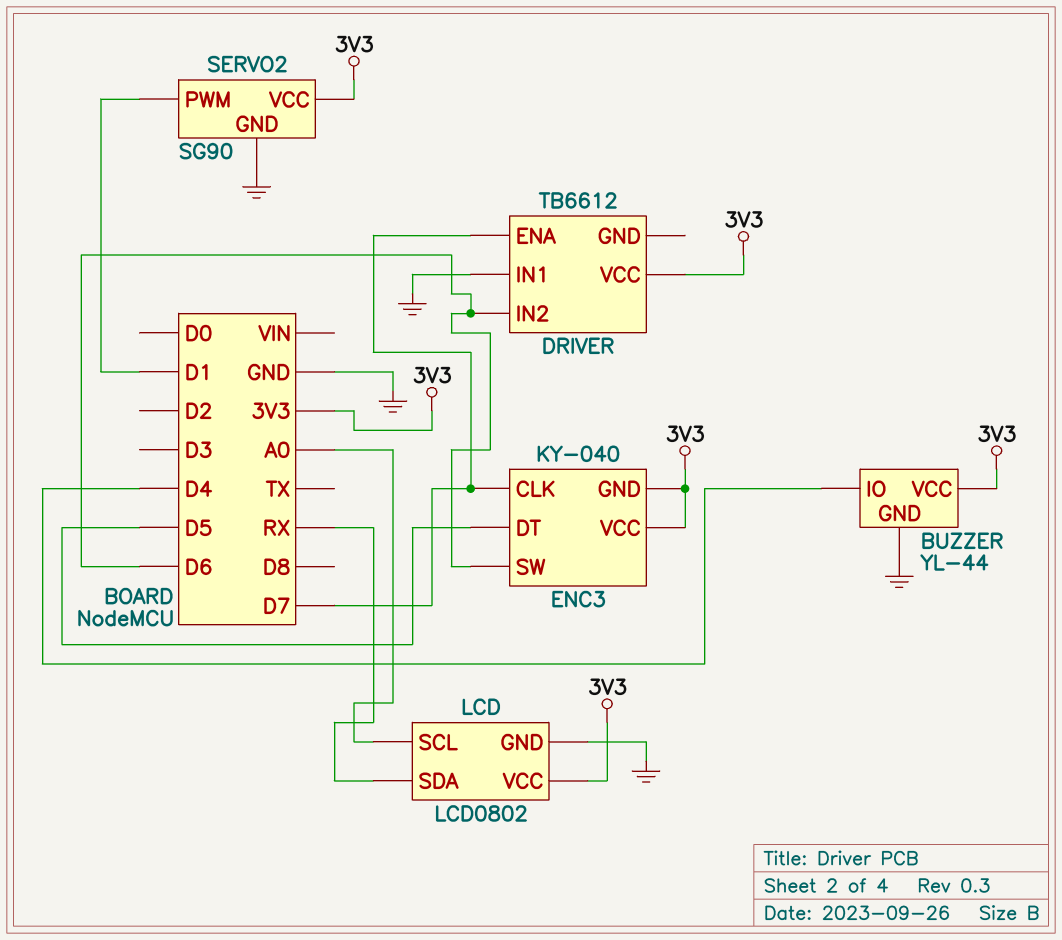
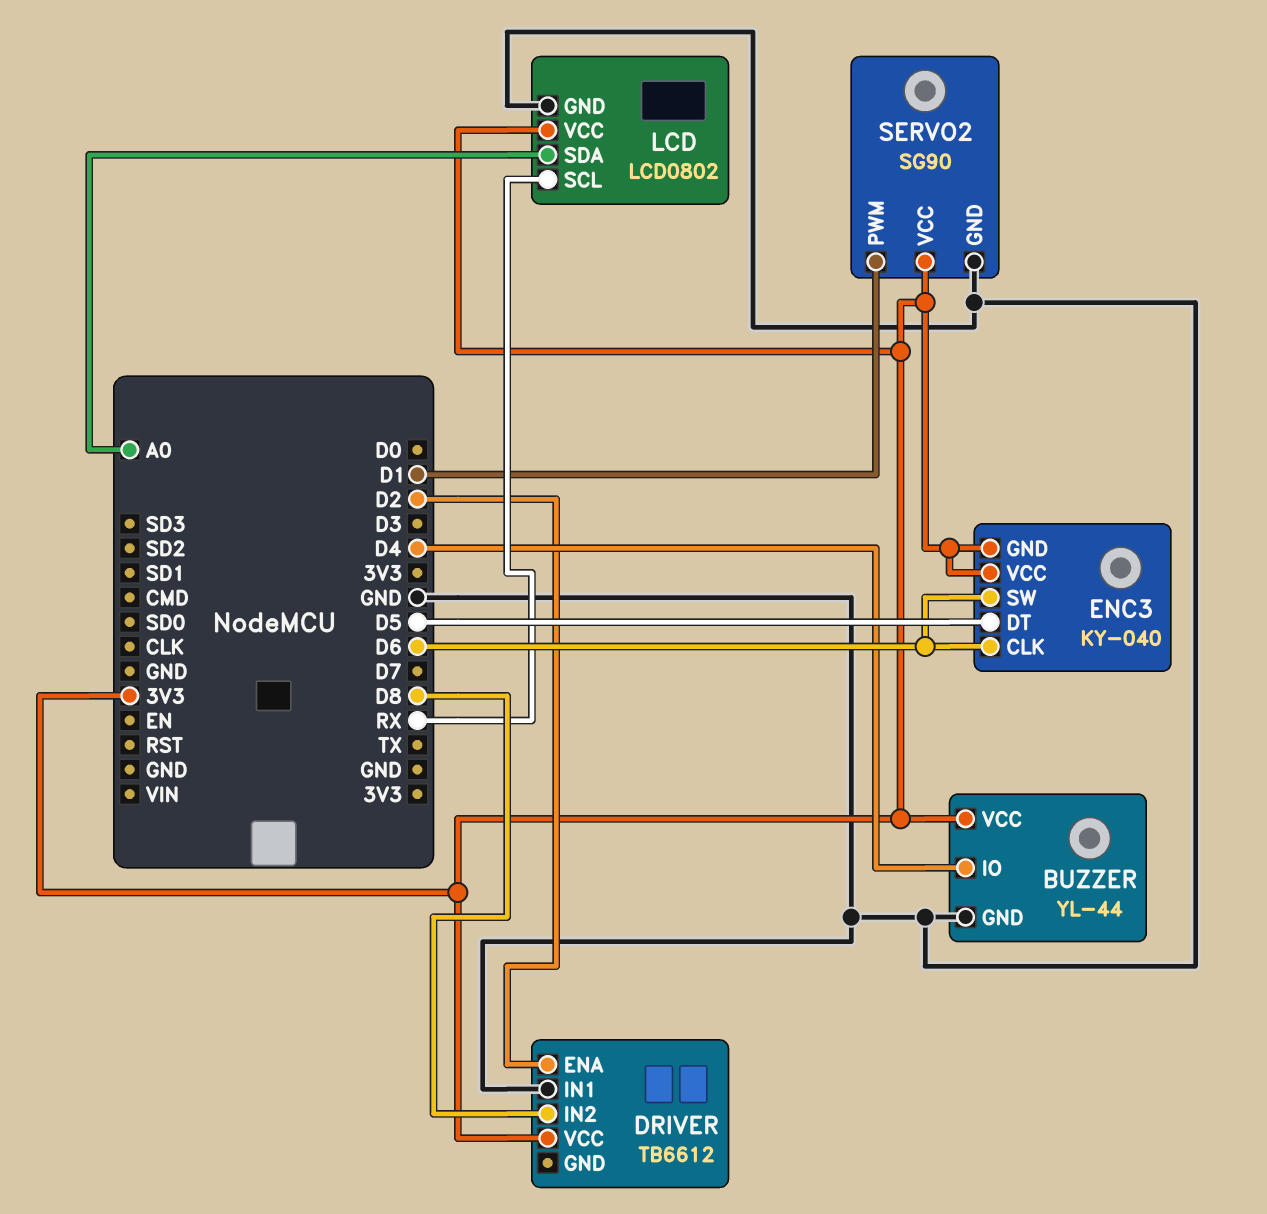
DRIVER pin ENA: D7 -> D2
DRIVER pin IN2: D6 -> D8
ENC3 pin CLK: D7 -> D6
LCD pin SCL: A0 -> RX
LCD pin SDA: RX -> A0

